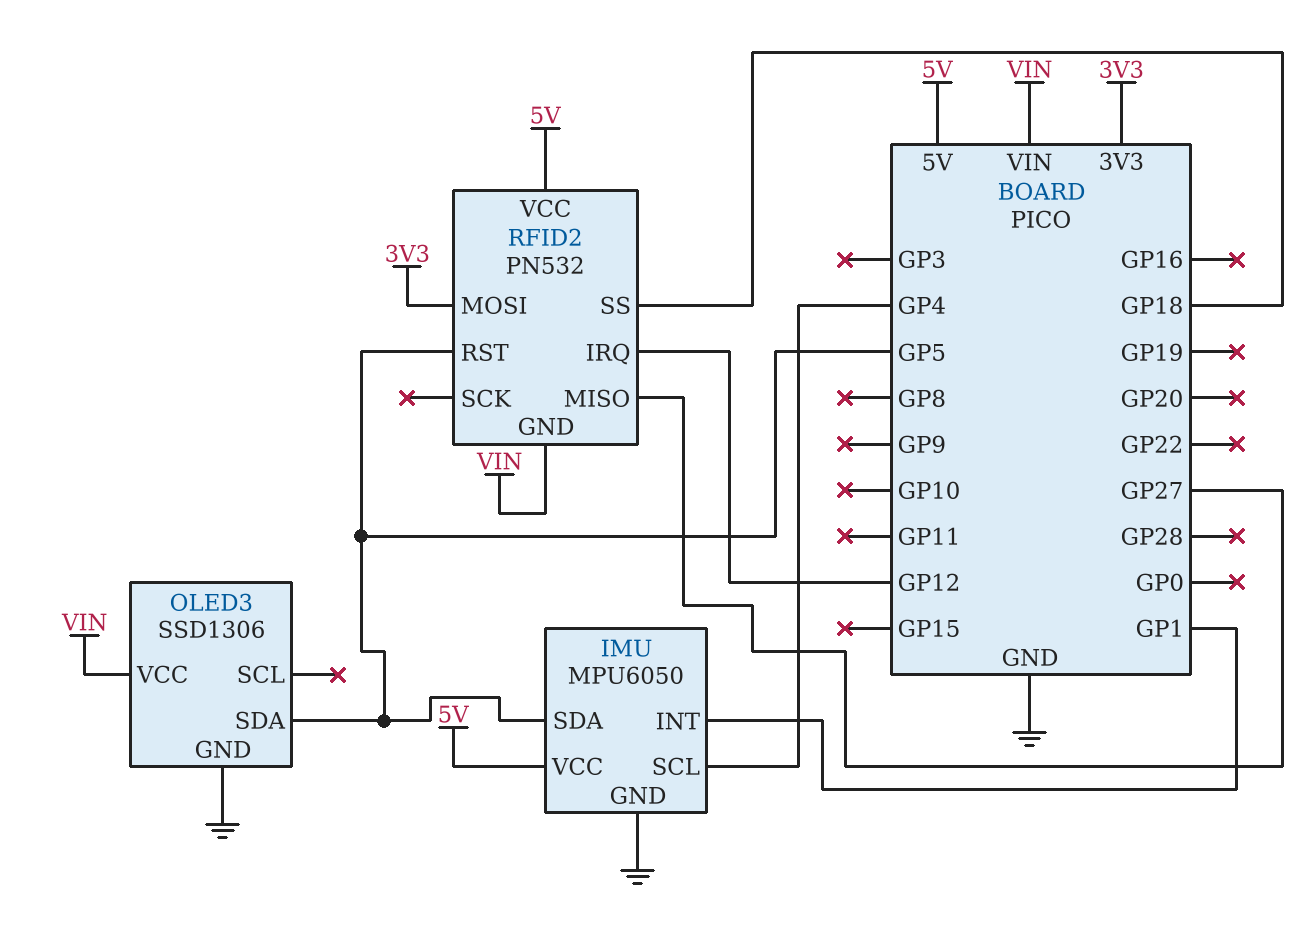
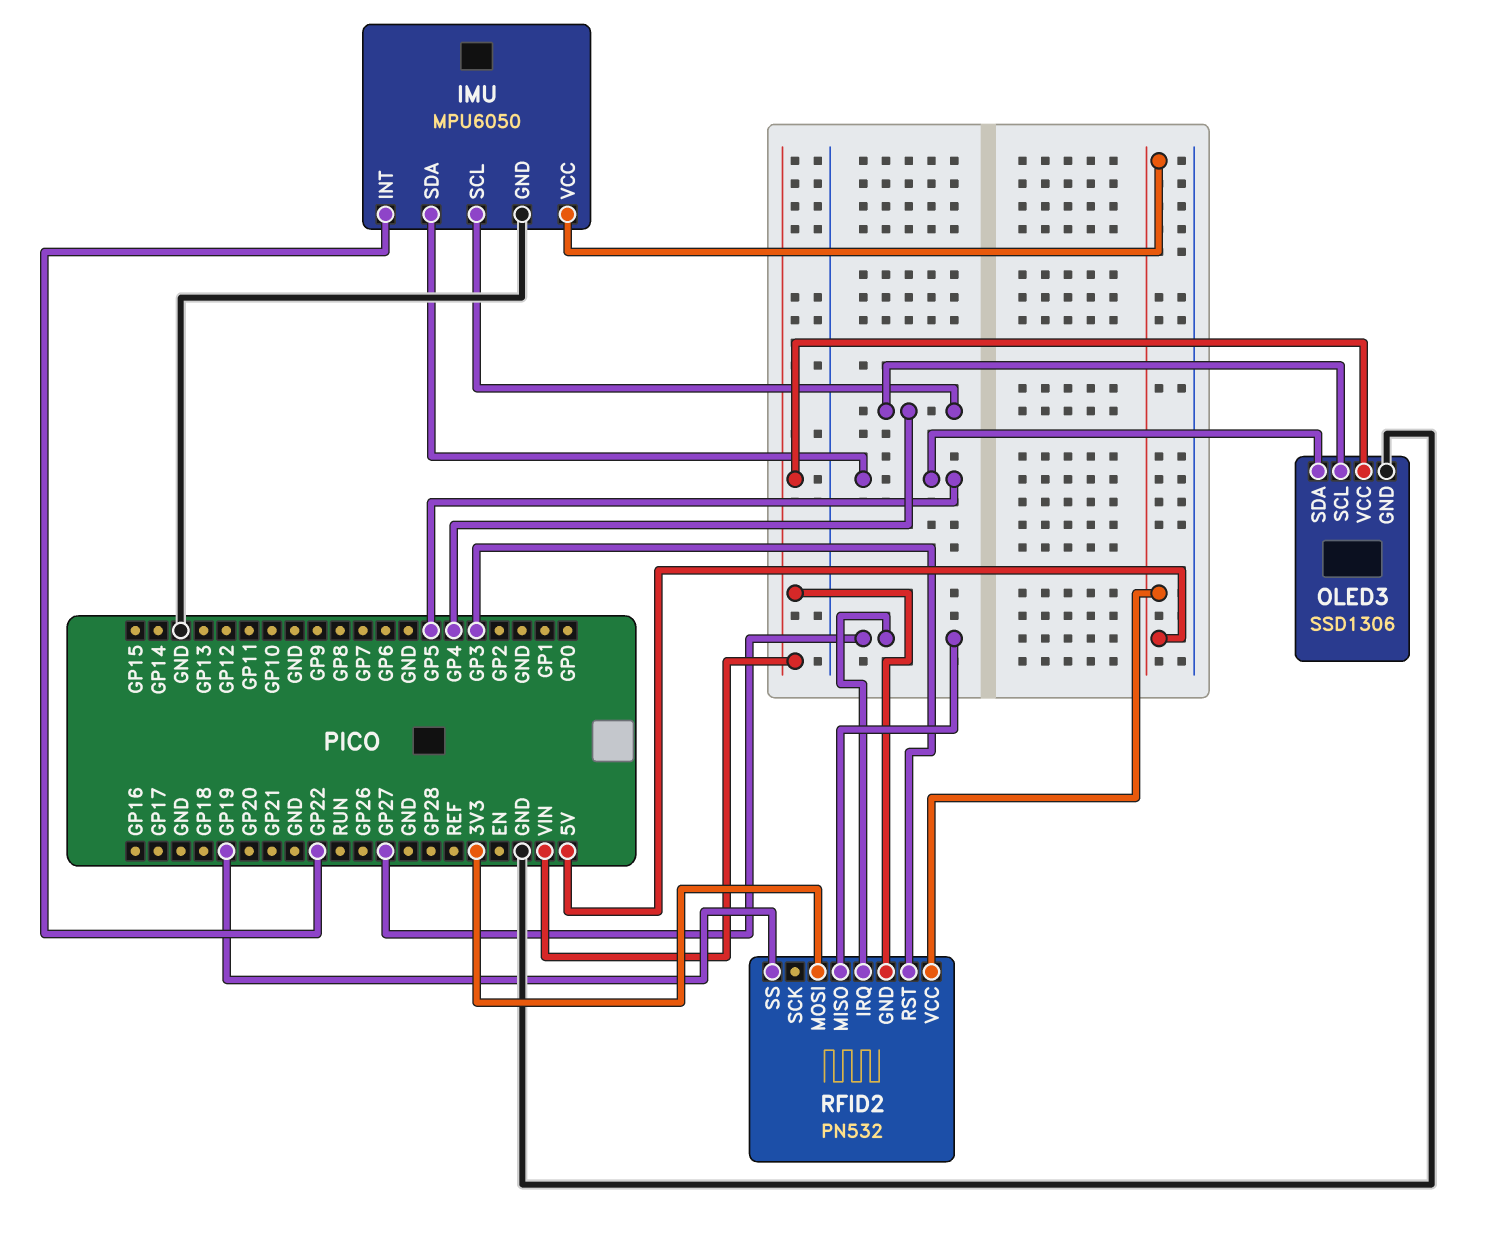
IMU pin INT: GP1 -> GP22
OLED3 pin SCL: none -> GP4
RFID2 pin IRQ: GP12 -> GP27
RFID2 pin RST: GP5 -> GP3
RFID2 pin SS: GP18 -> GP19

